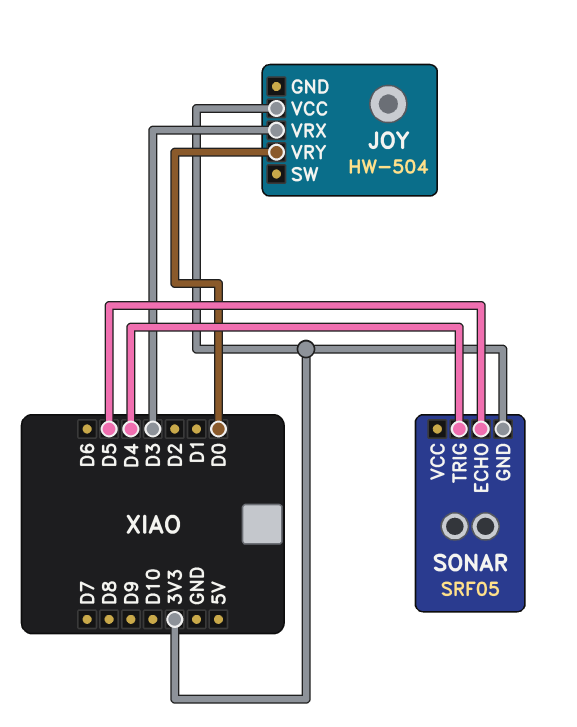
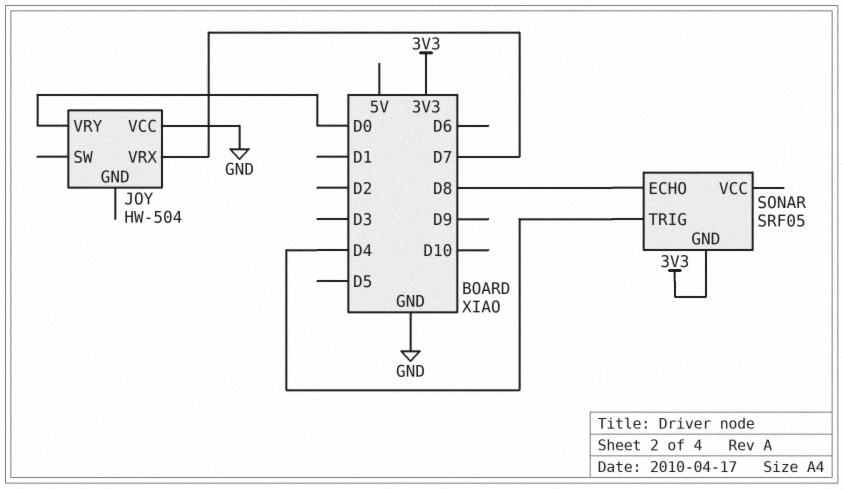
JOY pin VCC: 3V3 -> GND
JOY pin VRX: D3 -> D7
SONAR pin ECHO: D5 -> D8

